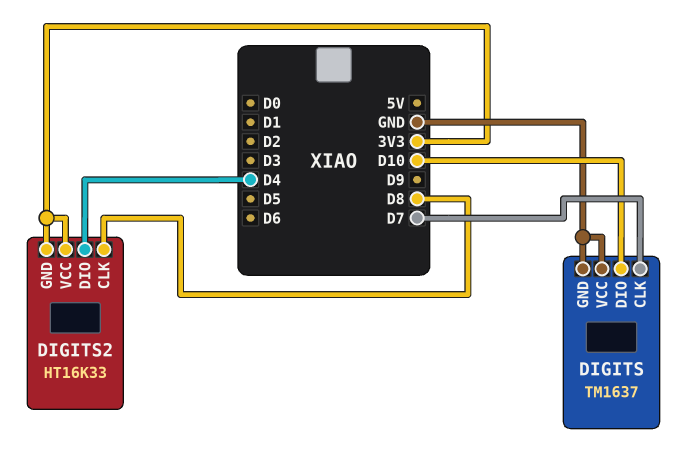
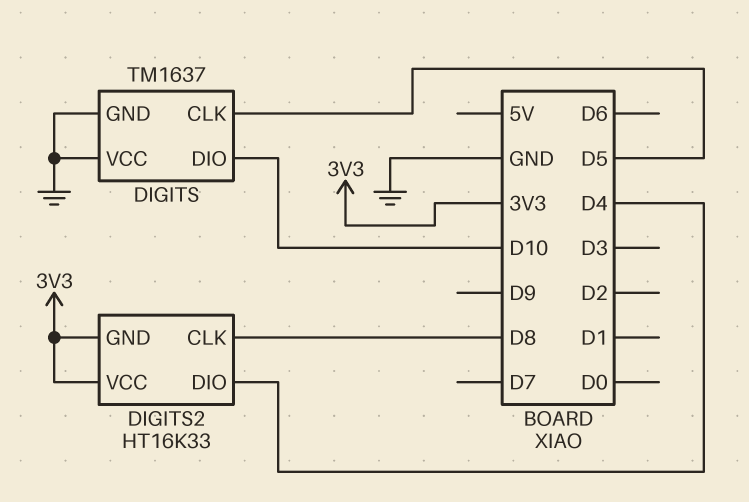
DIGITS pin CLK: D7 -> D5

